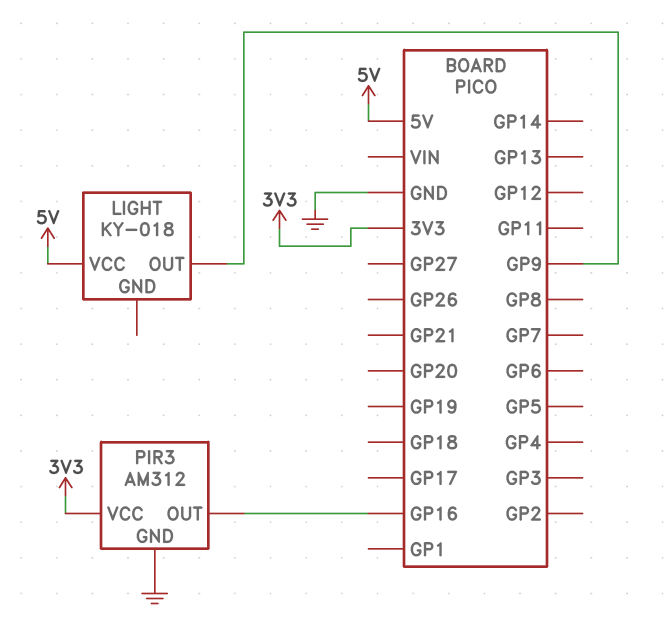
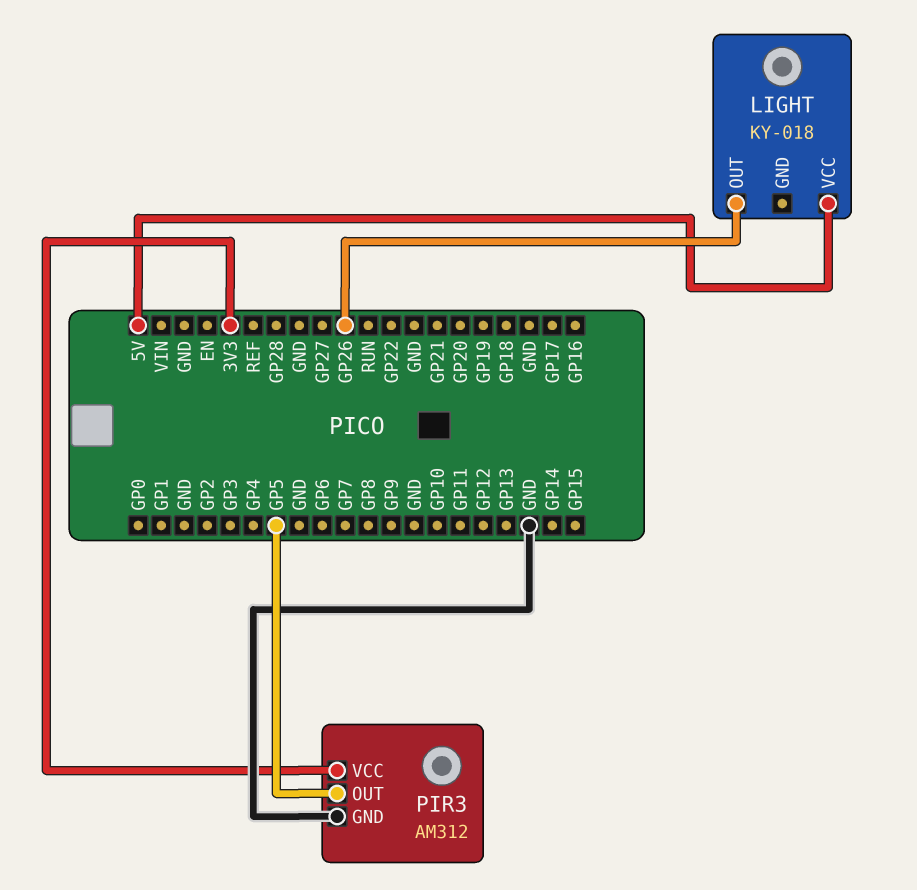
LIGHT pin OUT: GP9 -> GP26
PIR3 pin OUT: GP16 -> GP5

